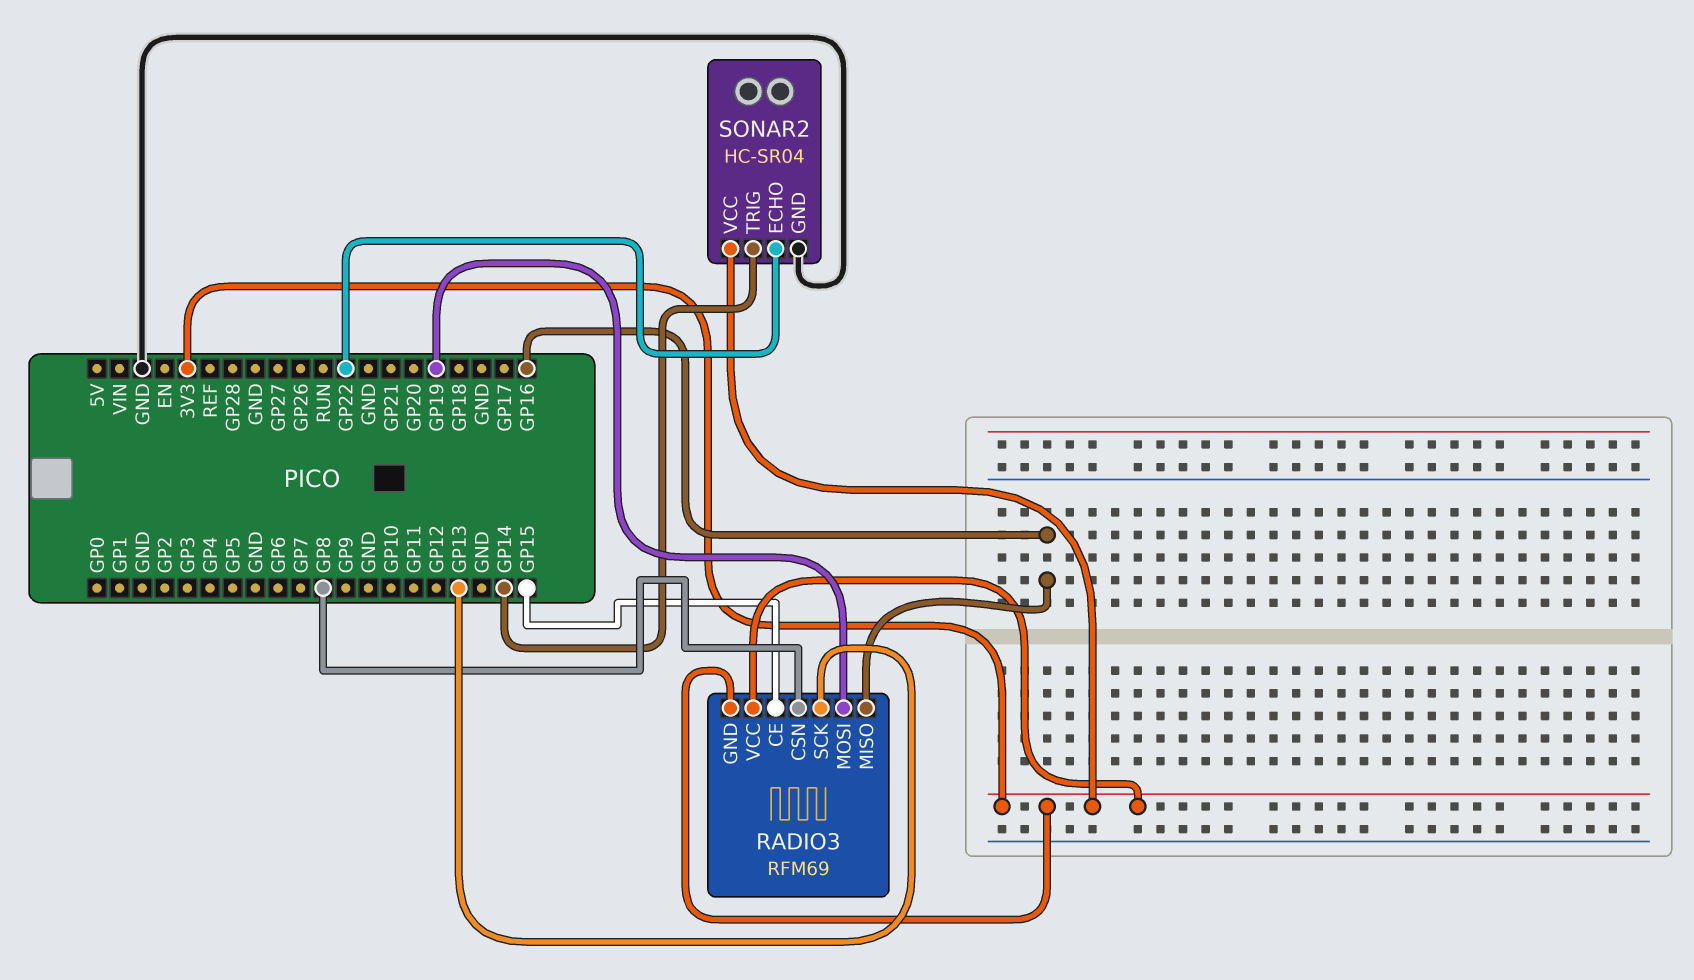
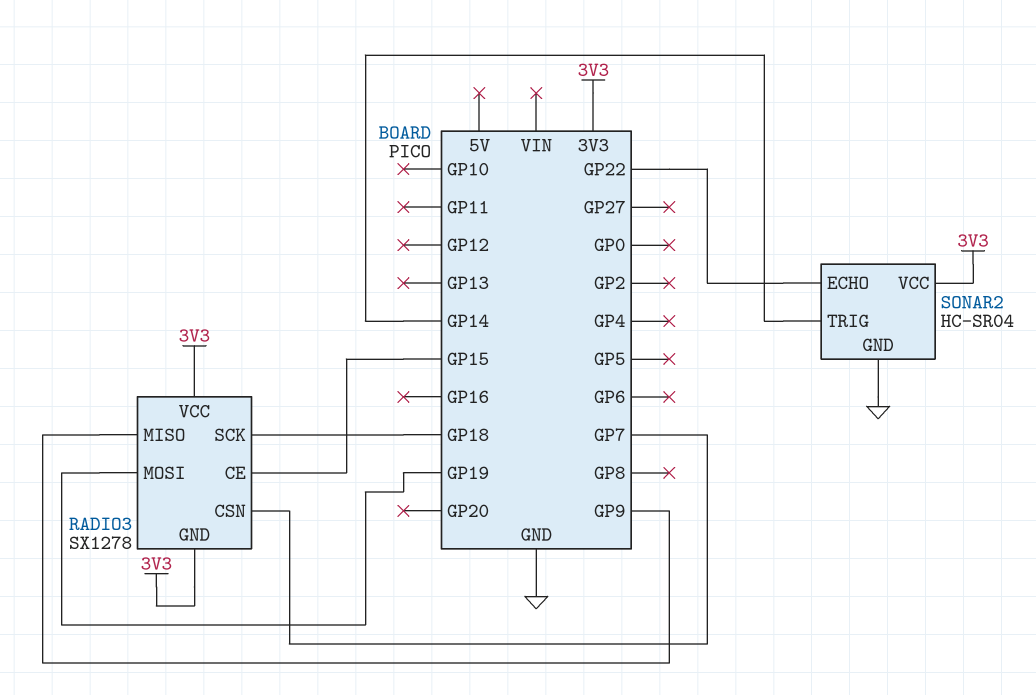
RADIO3: RFM69 -> SX1278
RADIO3 pin CSN: GP8 -> GP7
RADIO3 pin MISO: GP16 -> GP9
RADIO3 pin SCK: GP13 -> GP18

